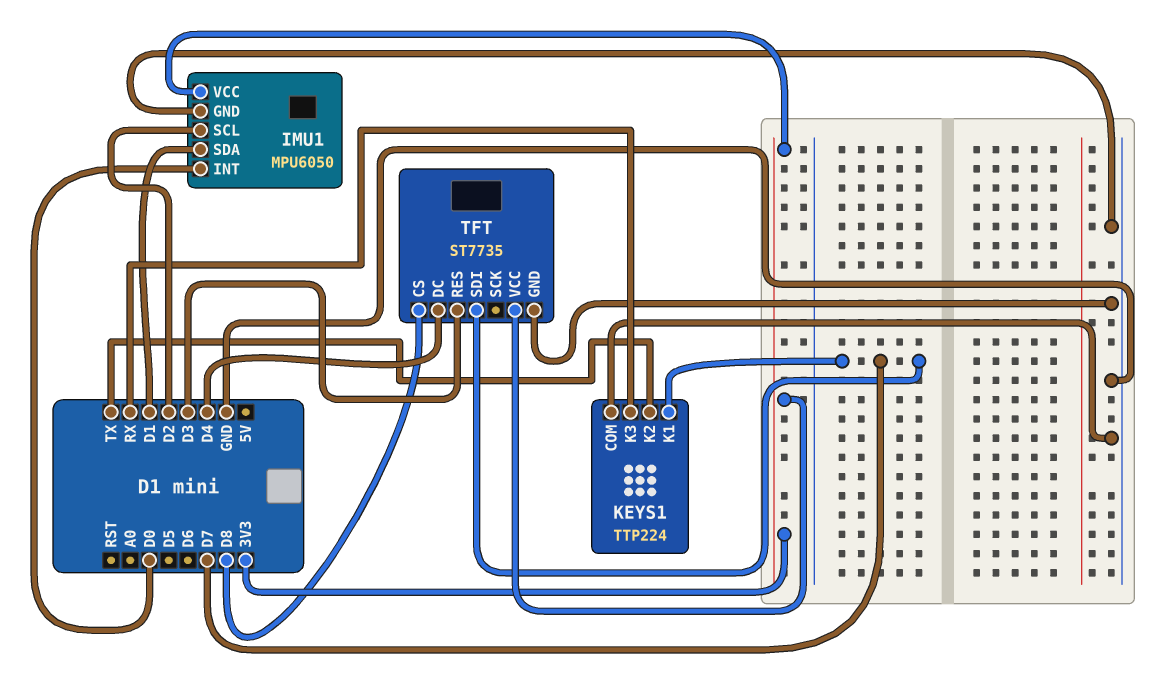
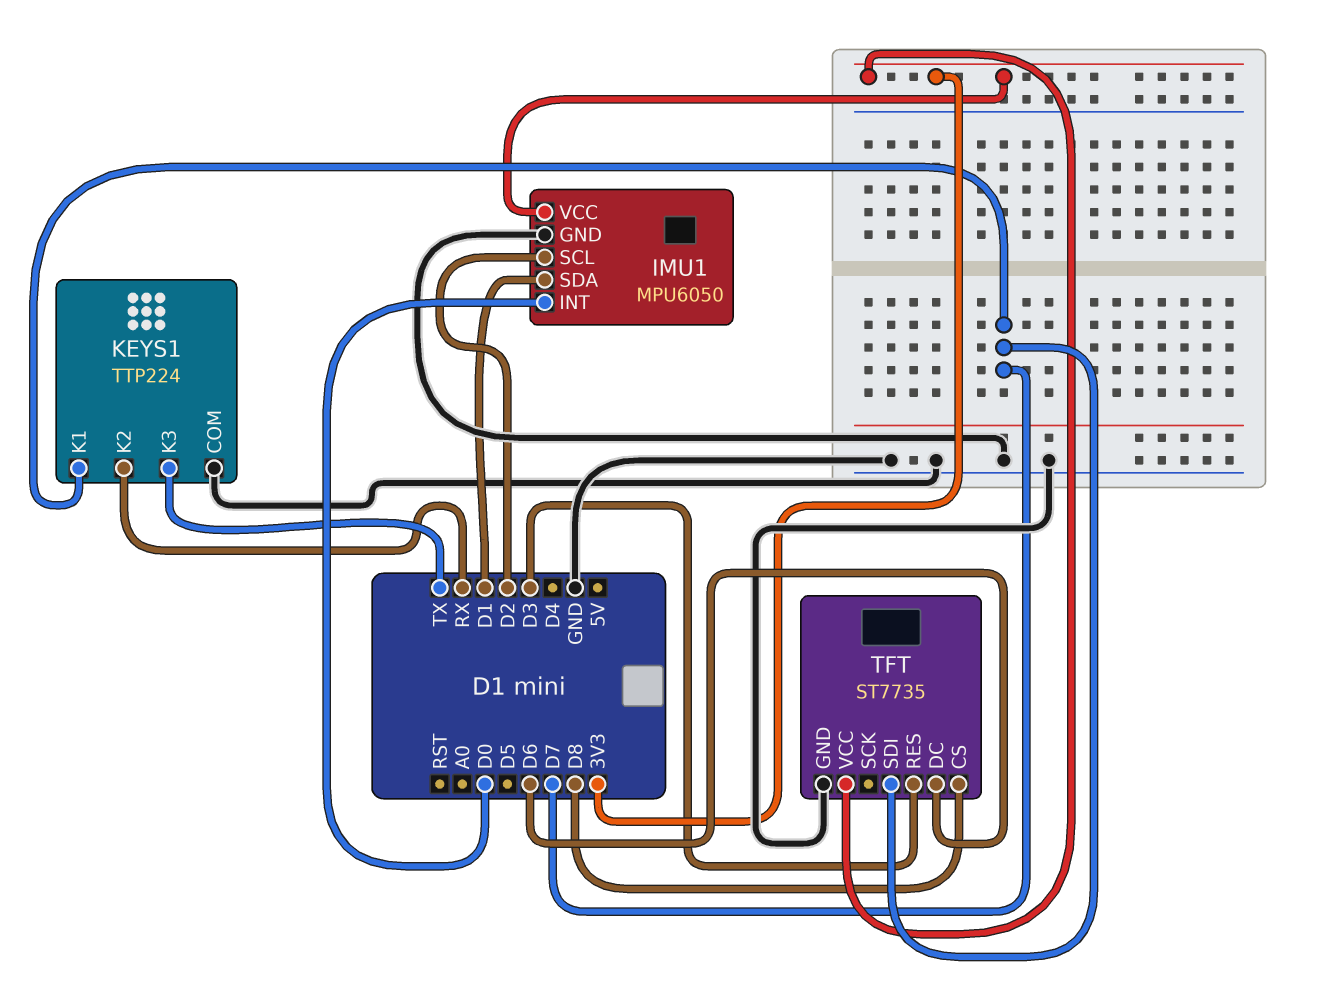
KEYS1 pin K2: TX -> RX
KEYS1 pin K3: RX -> TX
TFT pin DC: D4 -> D6

